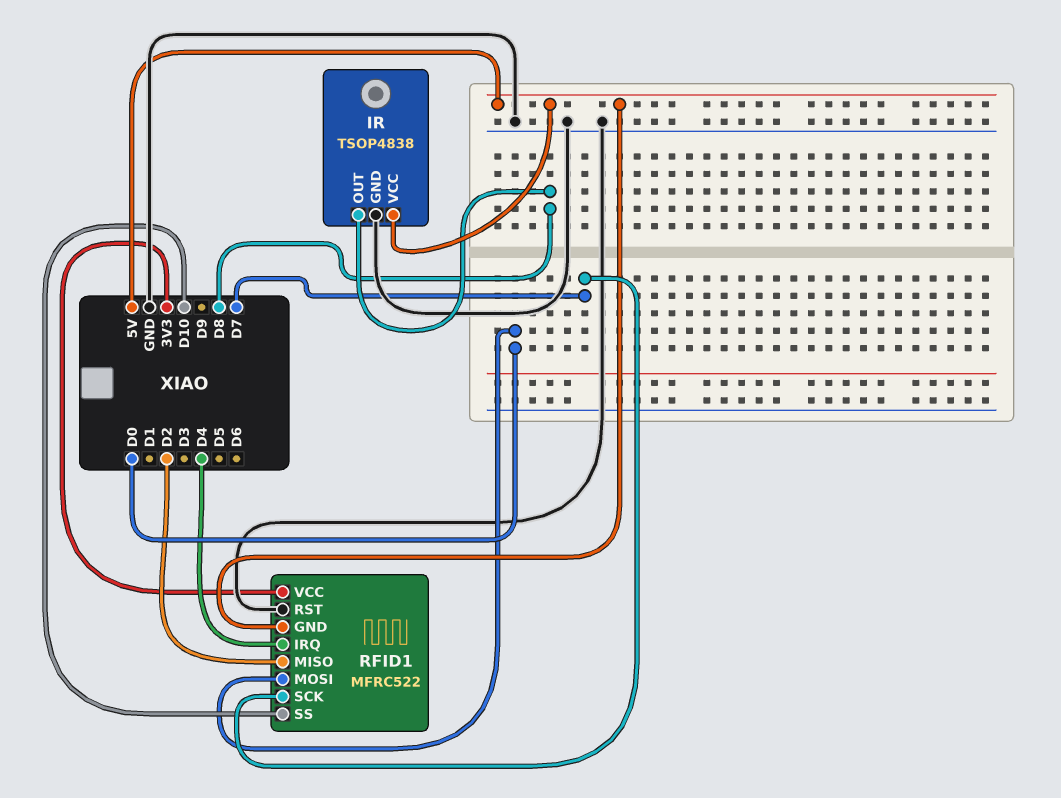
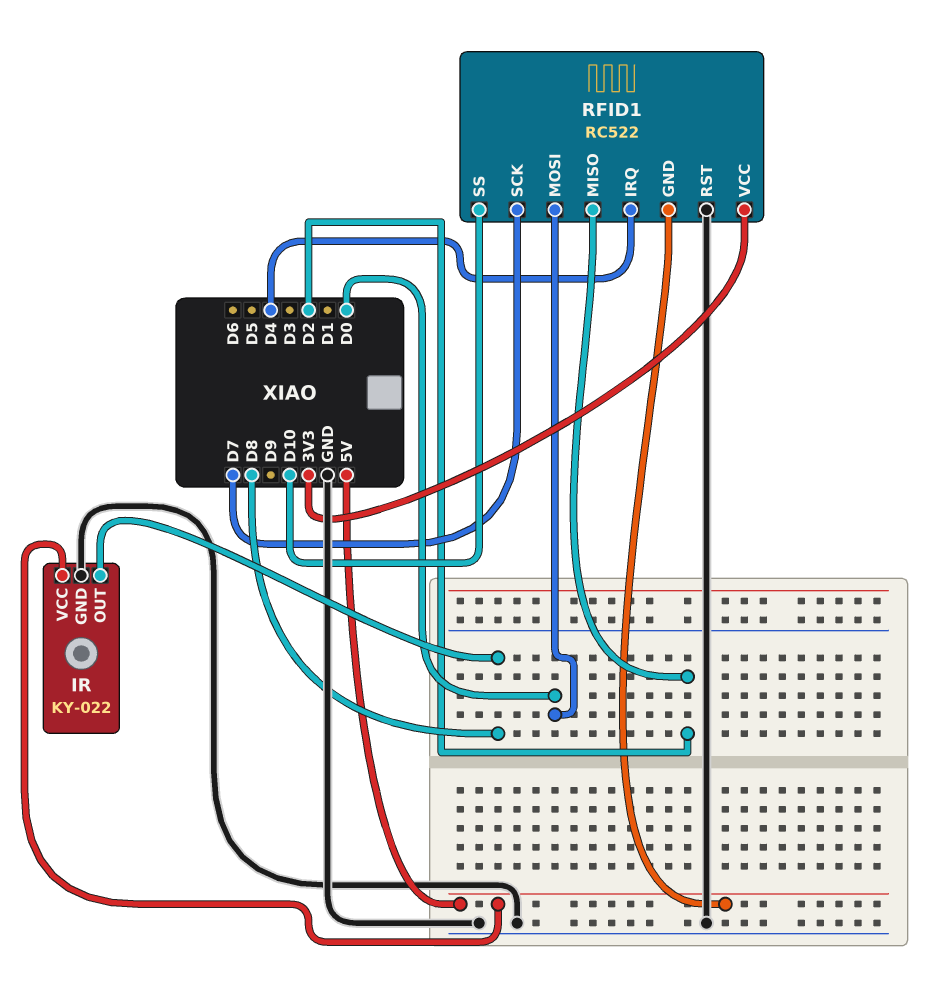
IR: TSOP4838 -> KY-022
RFID1: MFRC522 -> RC522

